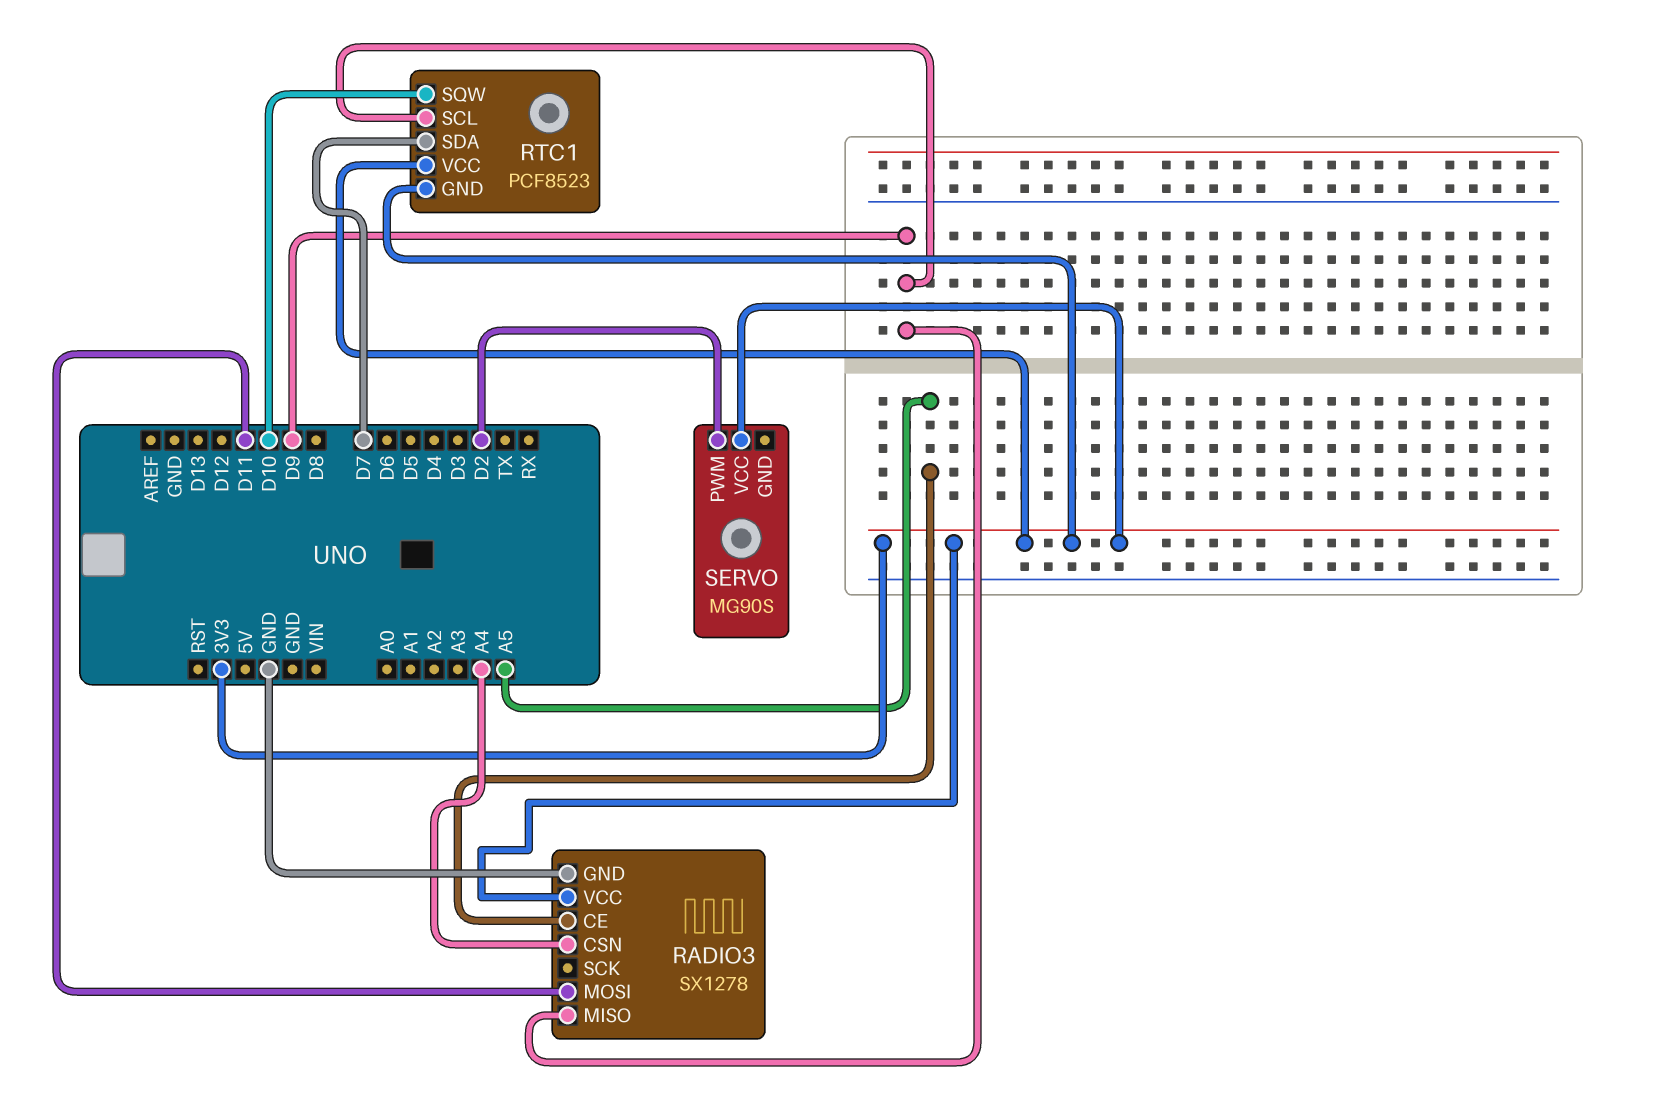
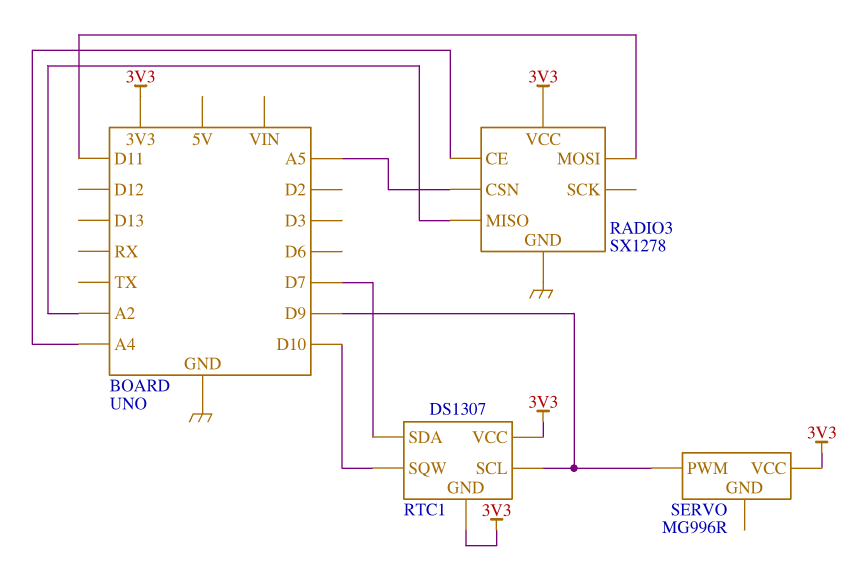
RADIO3 pin CE: A5 -> A4
RADIO3 pin CSN: A4 -> A5
RADIO3 pin MISO: D9 -> A2
RTC1: PCF8523 -> DS1307
SERVO: MG90S -> MG996R
SERVO pin PWM: D2 -> D9

